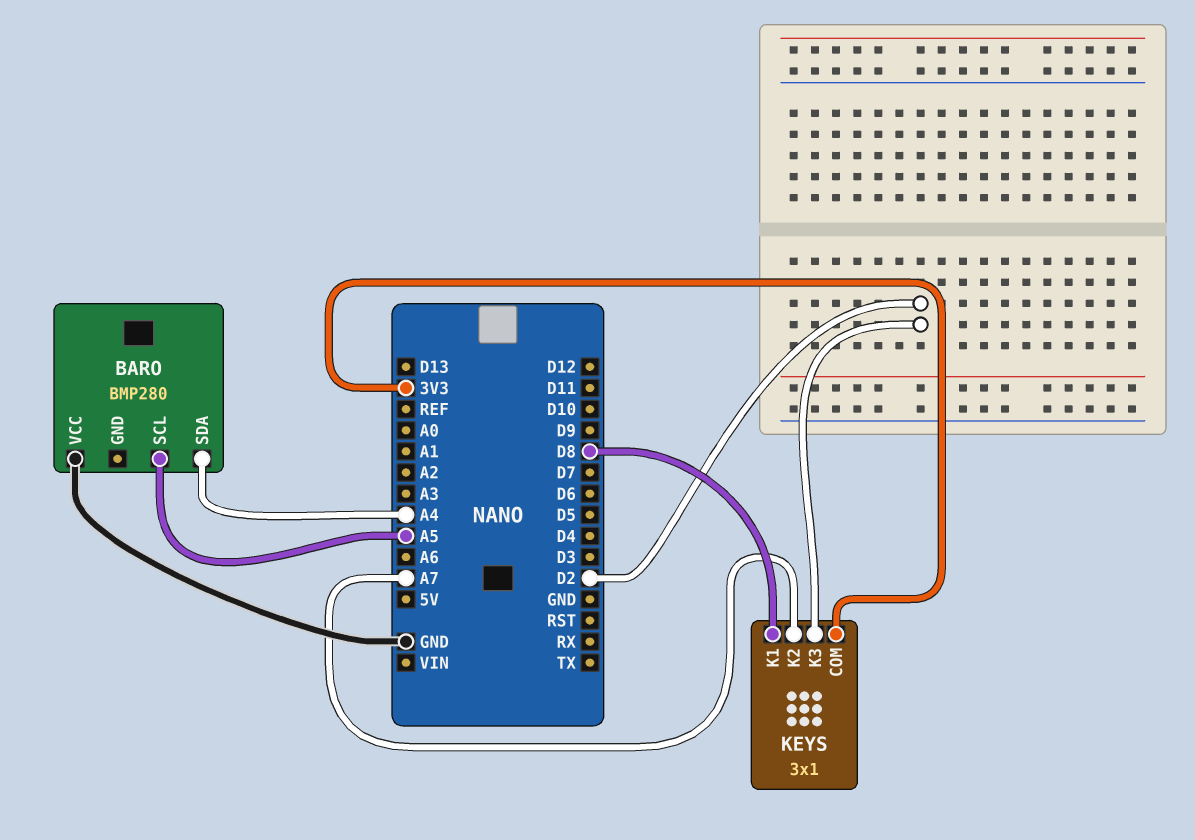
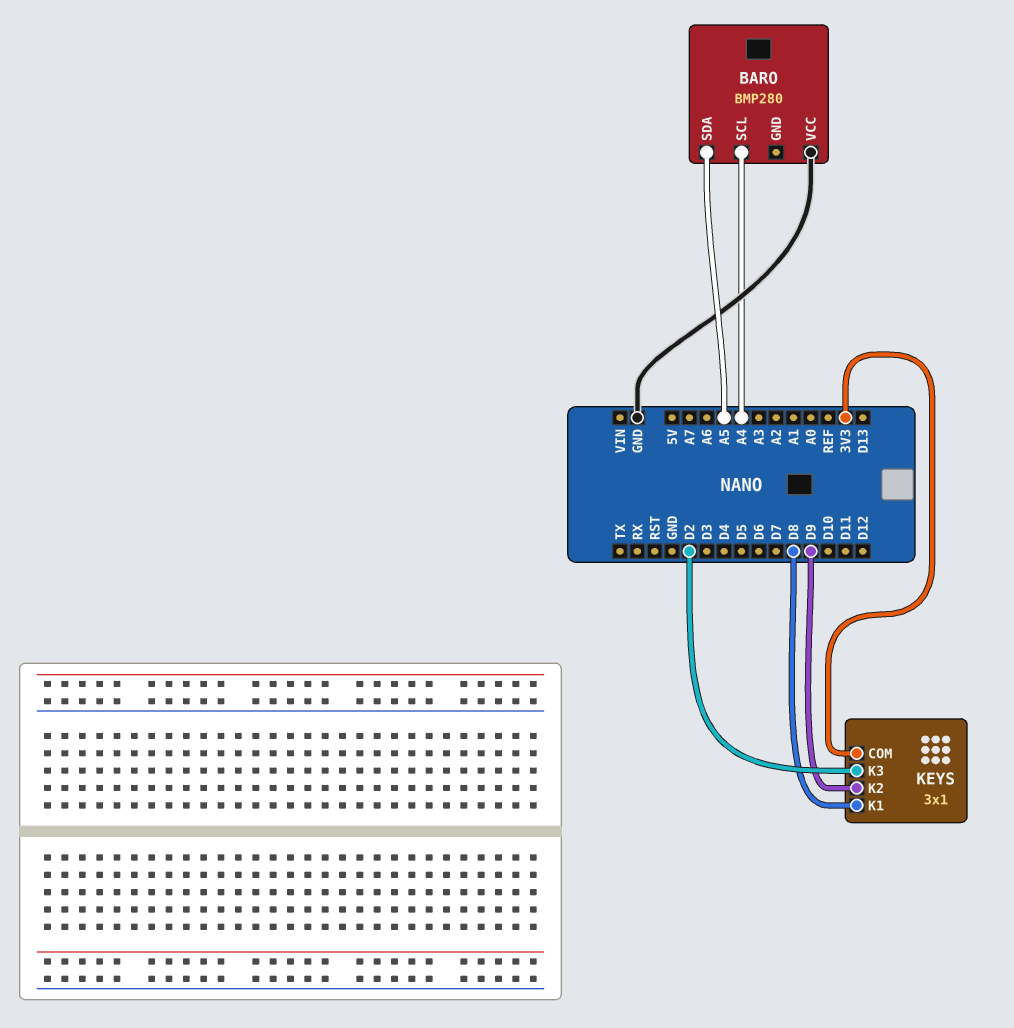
BARO pin SCL: A5 -> A4
BARO pin SDA: A4 -> A5
KEYS pin K2: A7 -> D9

